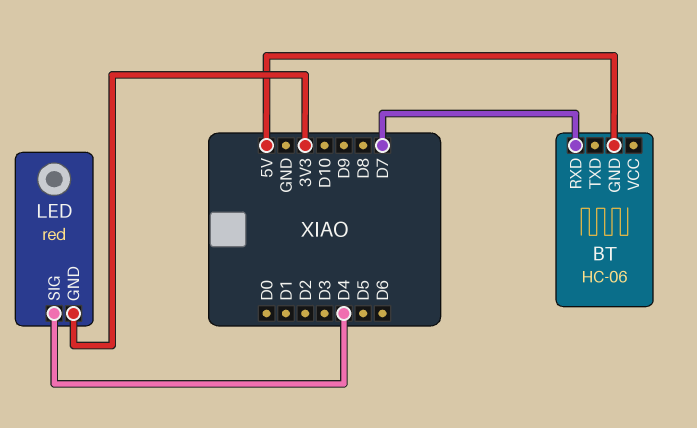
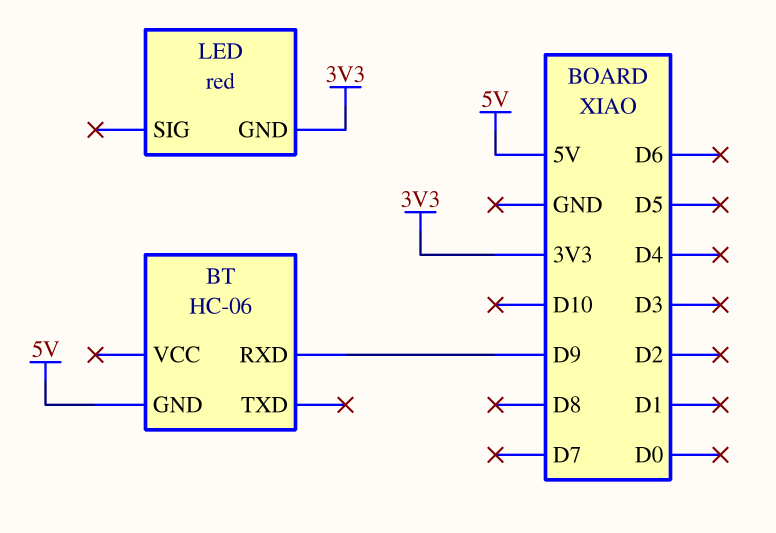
BT pin RXD: D7 -> D9
LED pin SIG: D4 -> none

